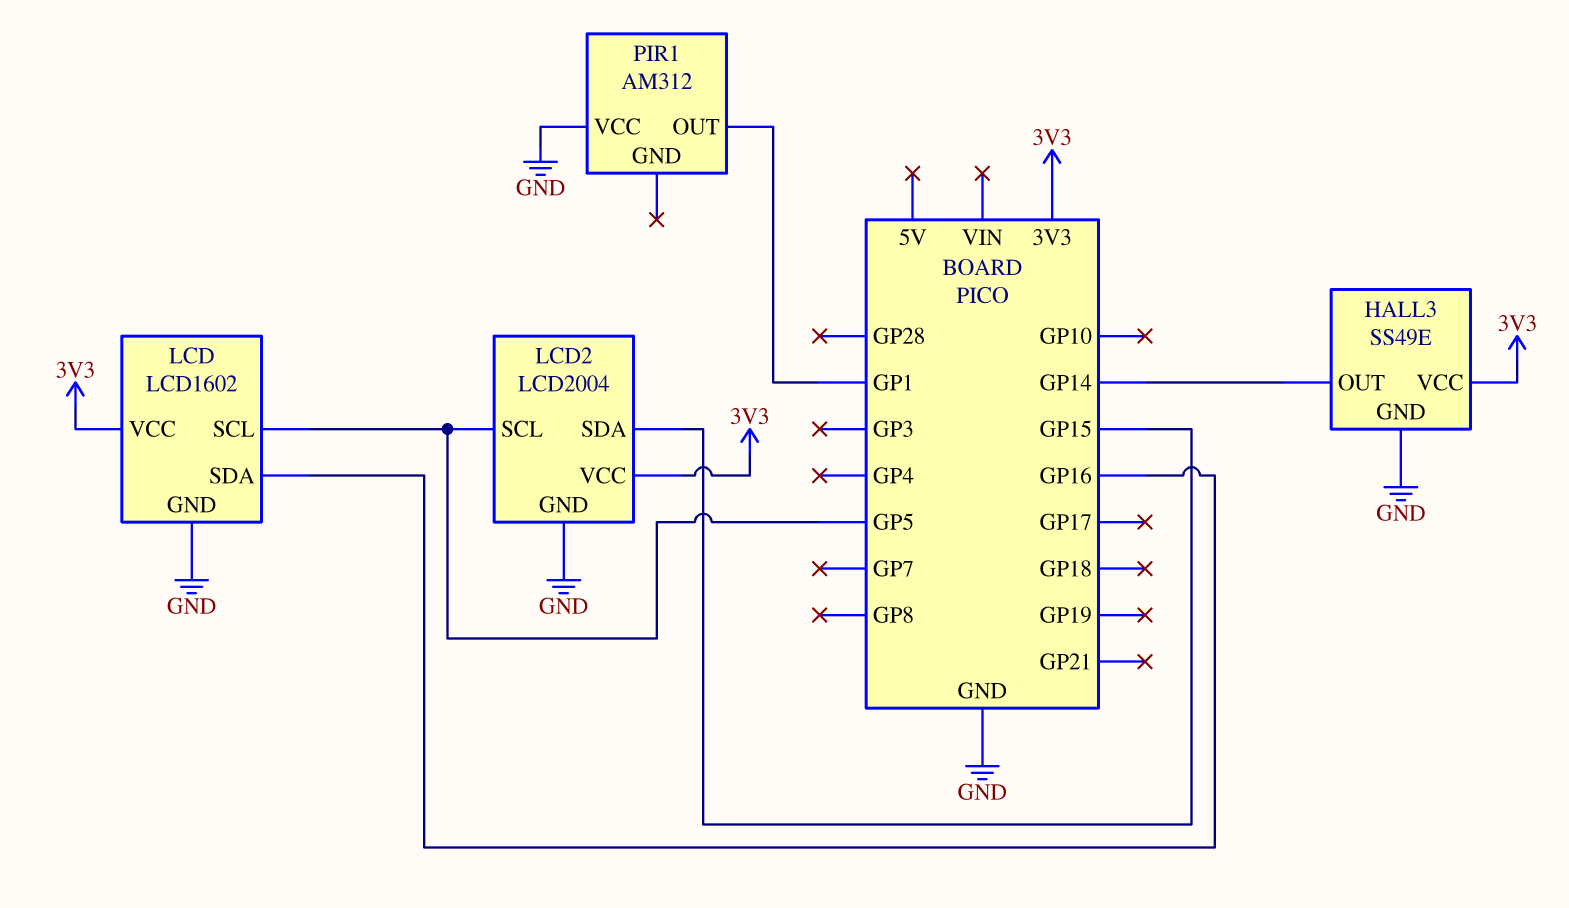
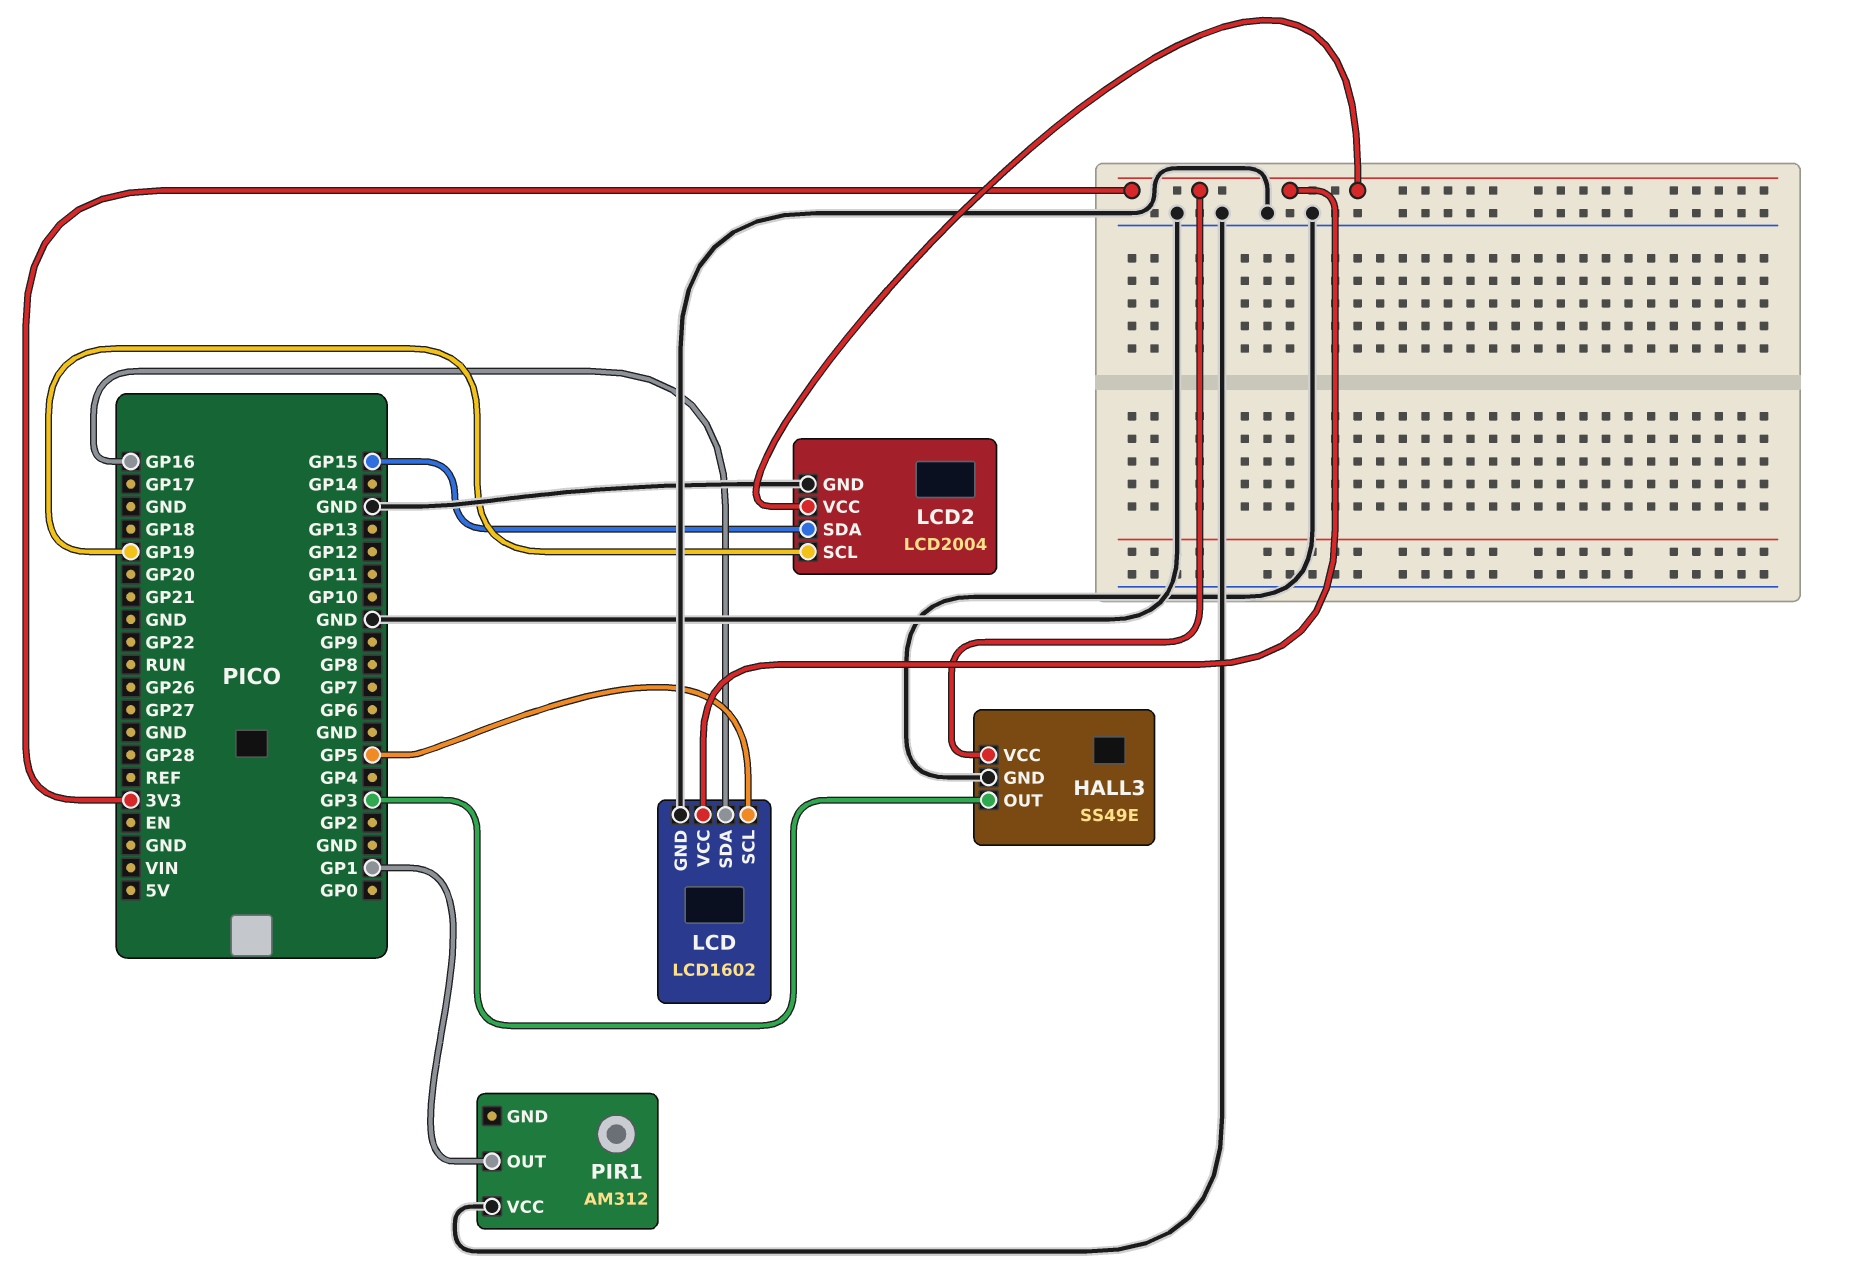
HALL3 pin OUT: GP14 -> GP3
LCD2 pin SCL: GP5 -> GP19

